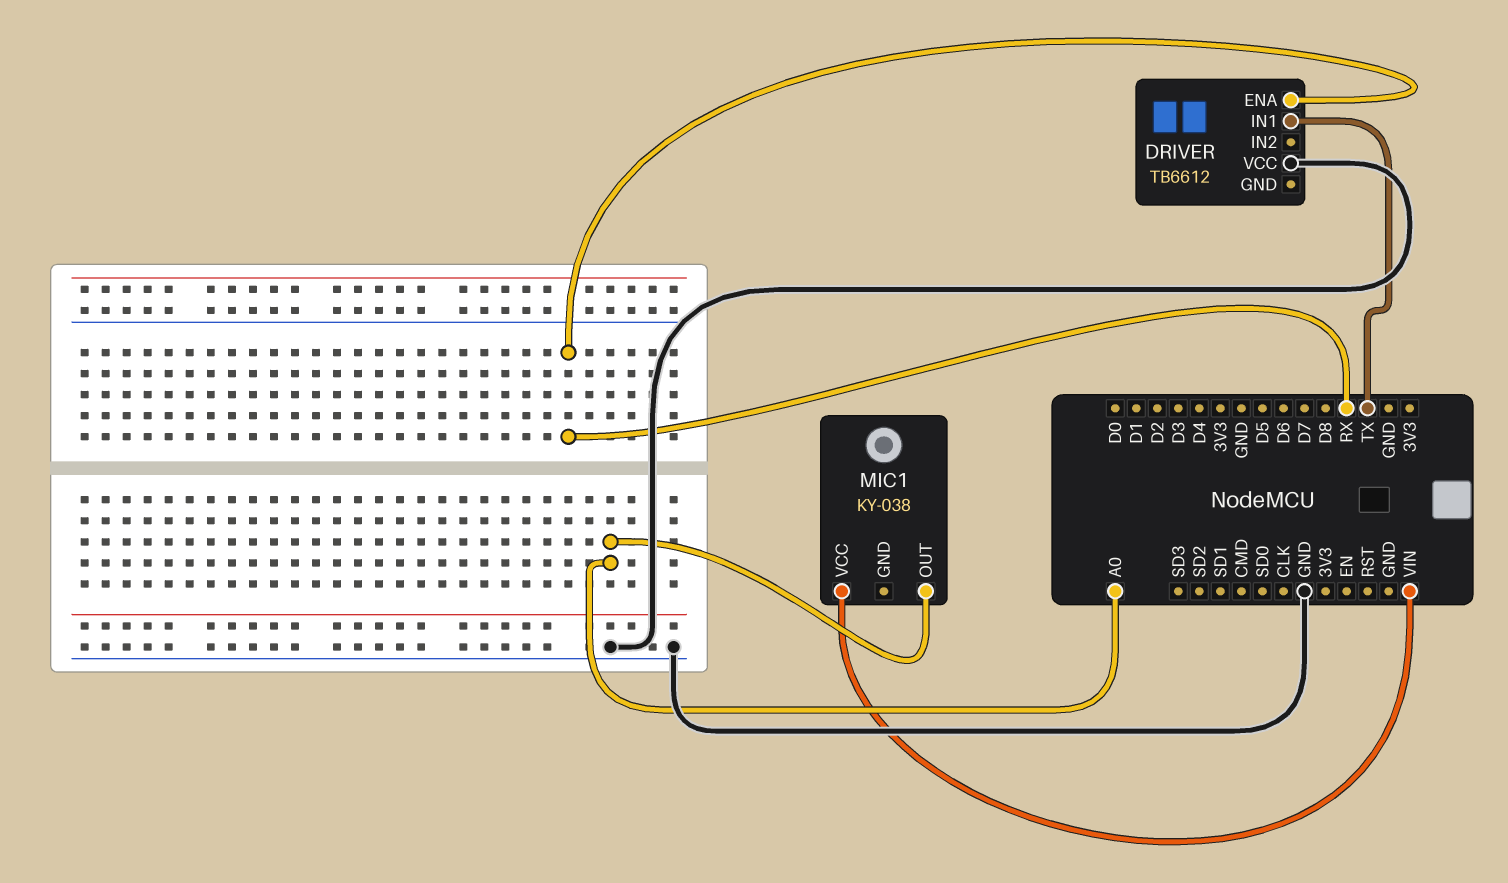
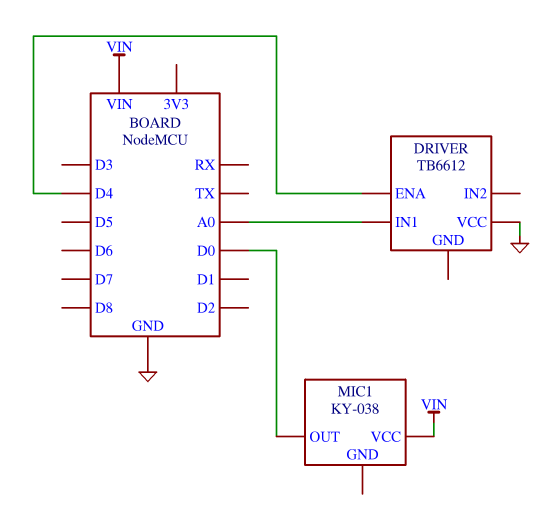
DRIVER pin ENA: RX -> D4
DRIVER pin IN1: TX -> A0
MIC1 pin OUT: A0 -> D0

